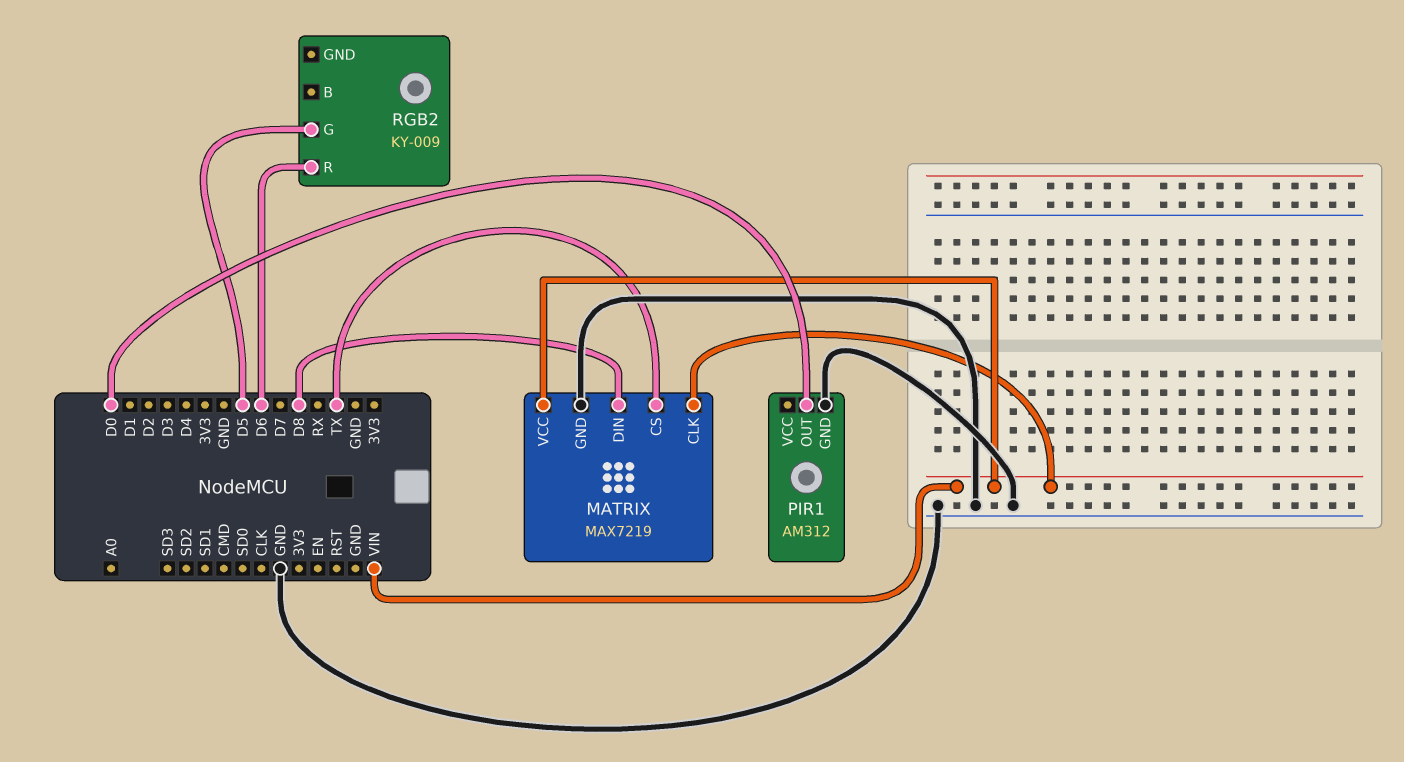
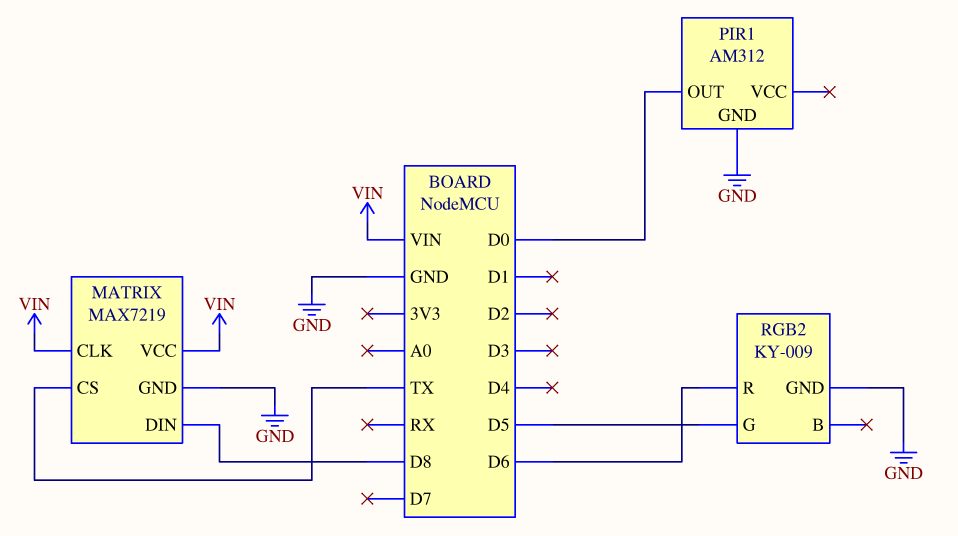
RGB2 pin GND: none -> GND

